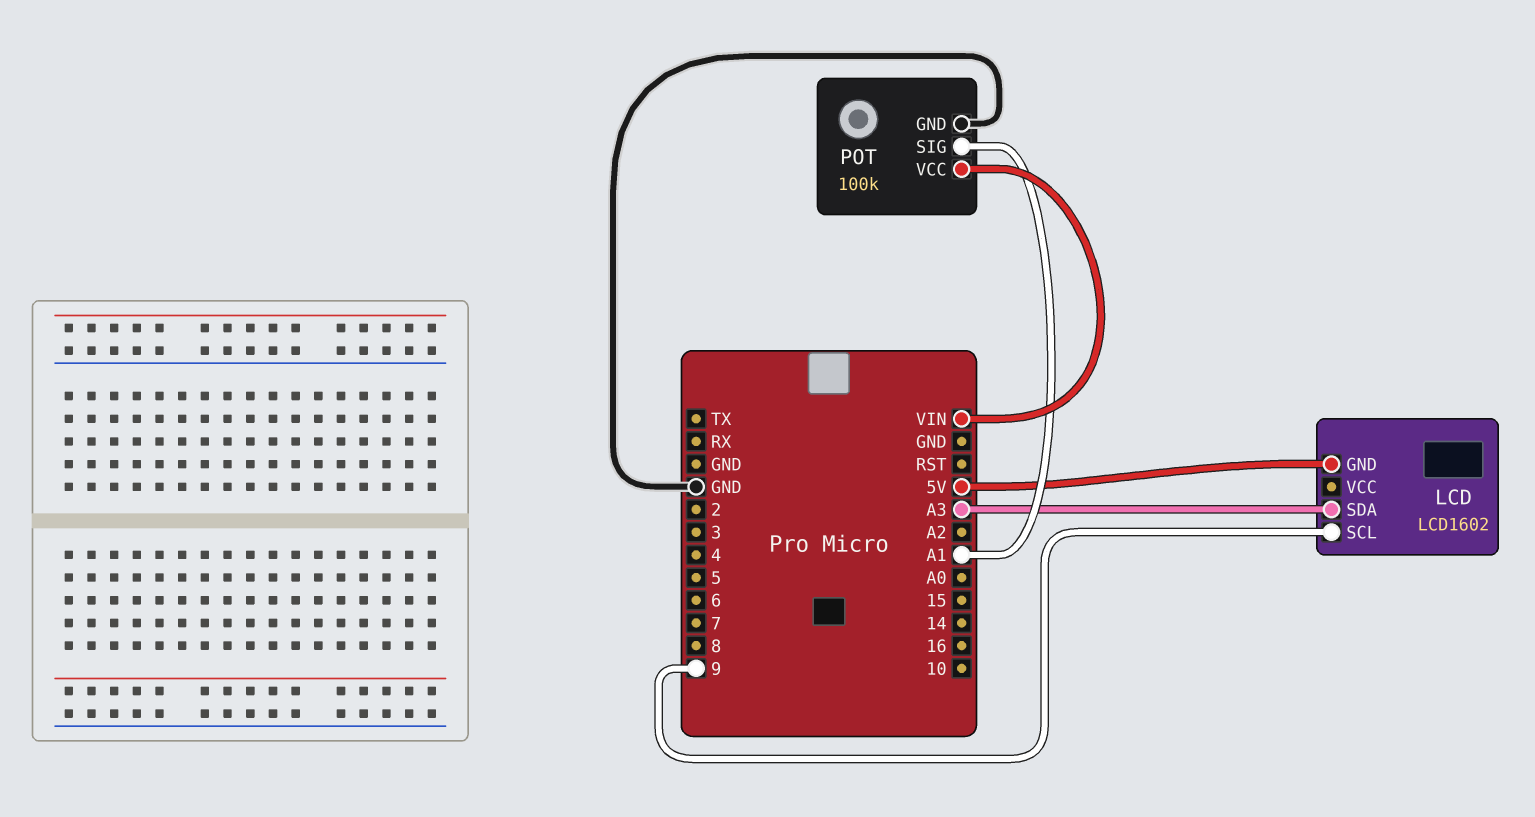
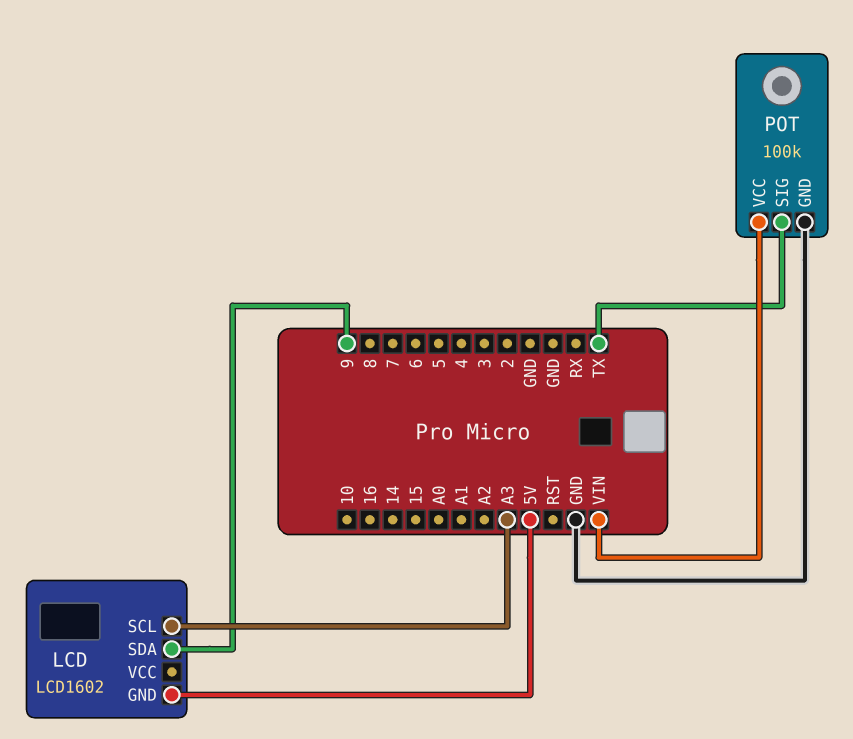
LCD pin SCL: 9 -> A3
LCD pin SDA: A3 -> 9
POT pin SIG: A1 -> TX

